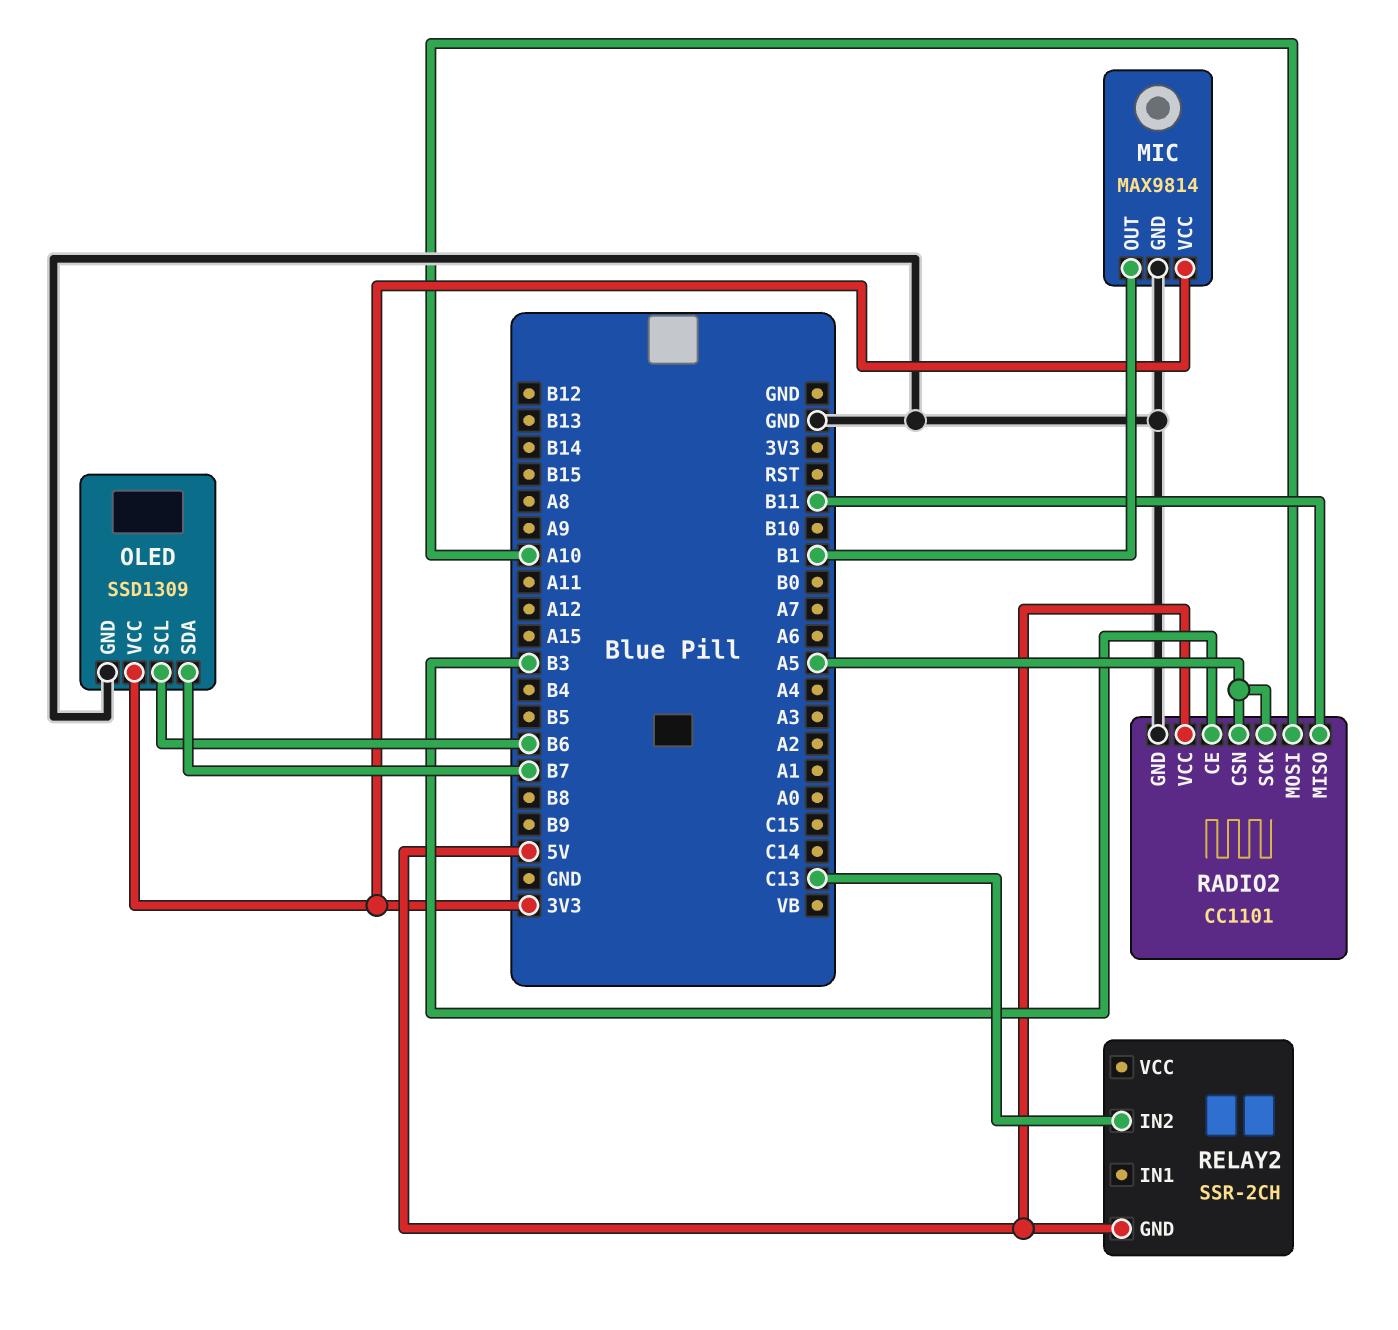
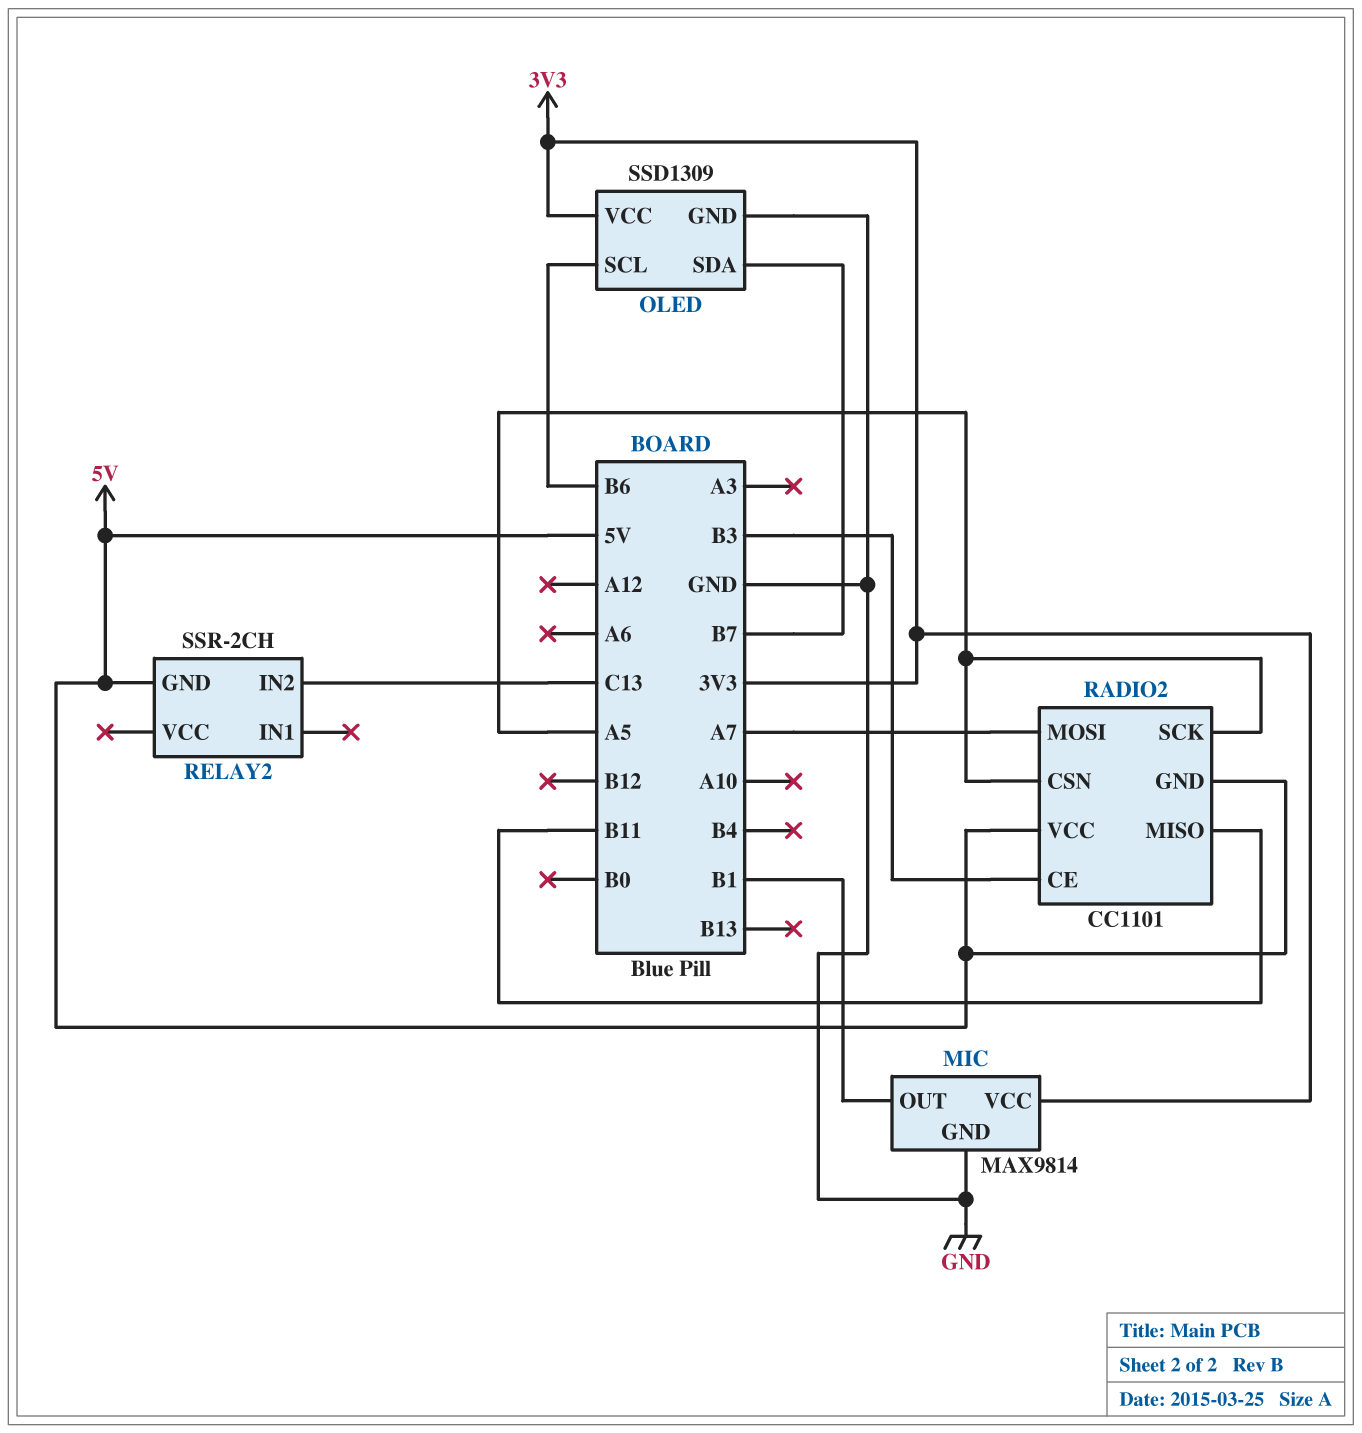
RADIO2 pin GND: GND -> 5V
RADIO2 pin MOSI: A10 -> A7

